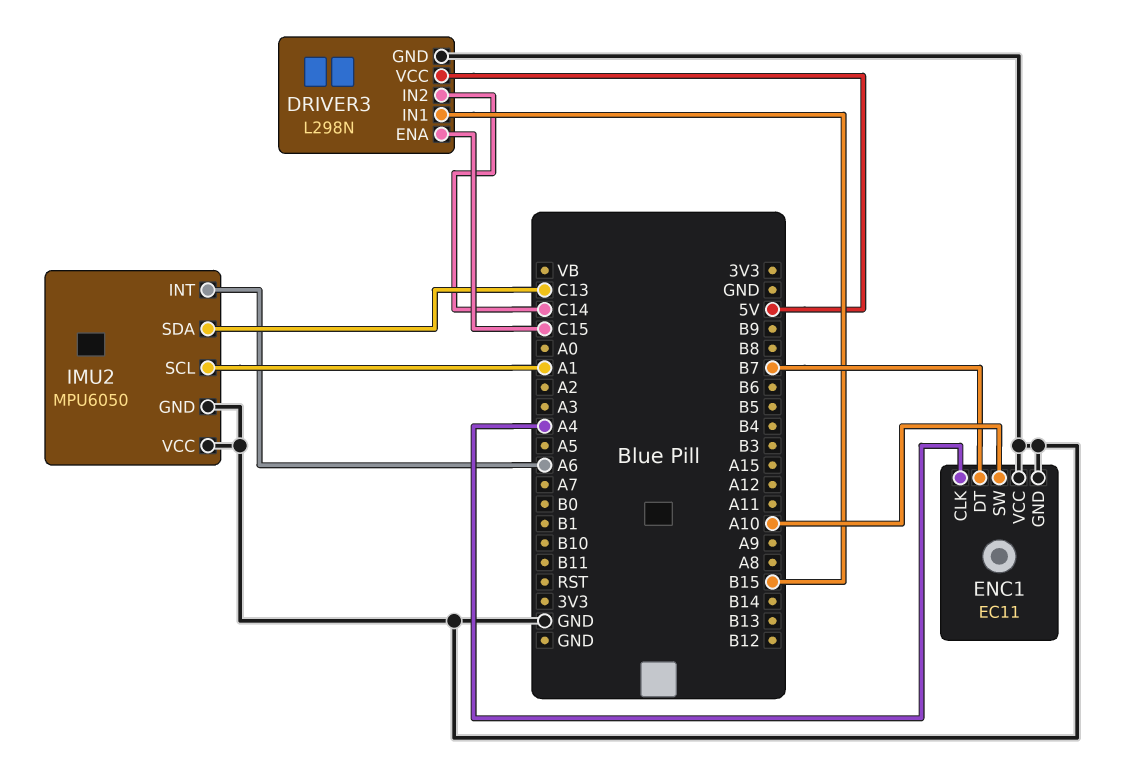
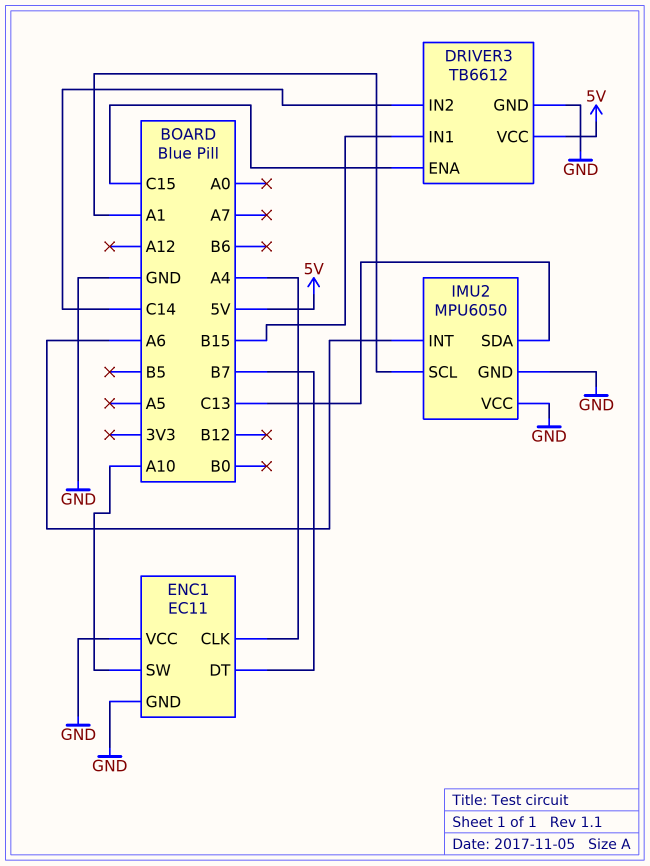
DRIVER3: L298N -> TB6612

